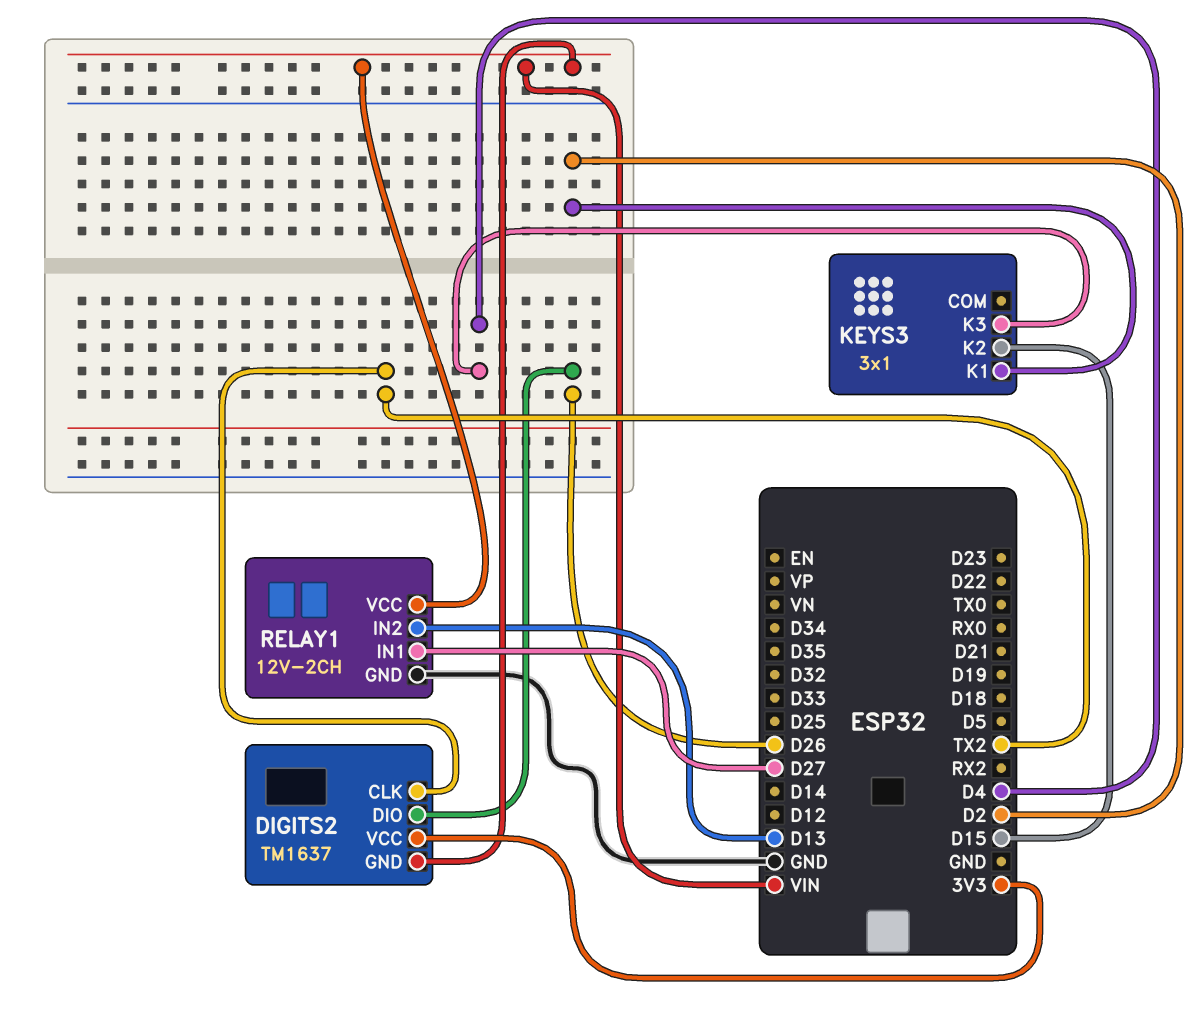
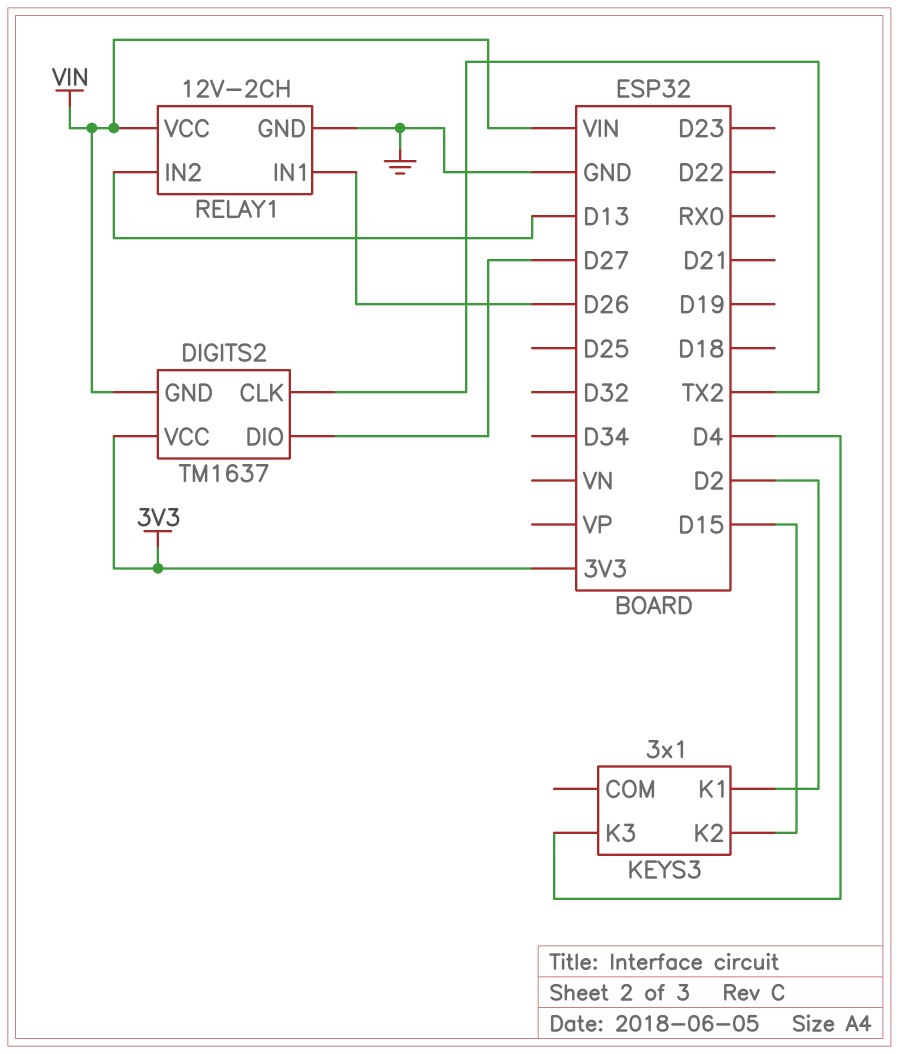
DIGITS2 pin DIO: D26 -> D27
RELAY1 pin IN1: D27 -> D26

